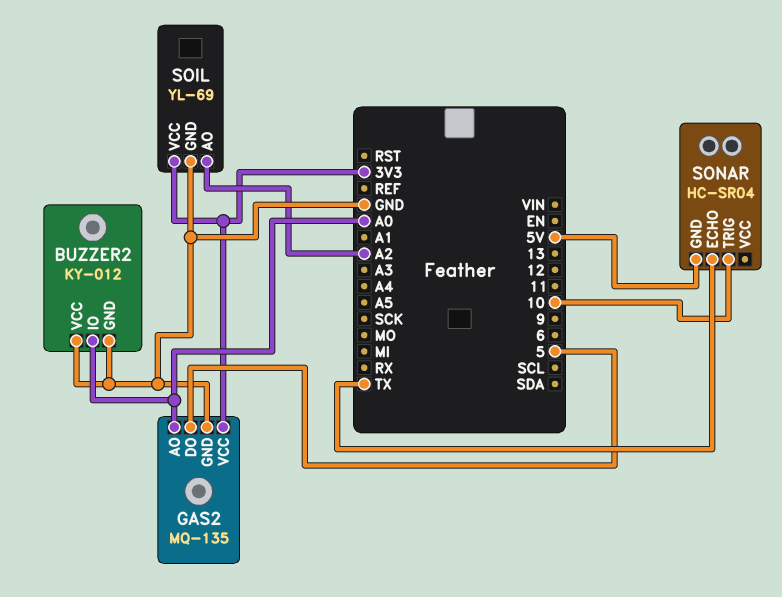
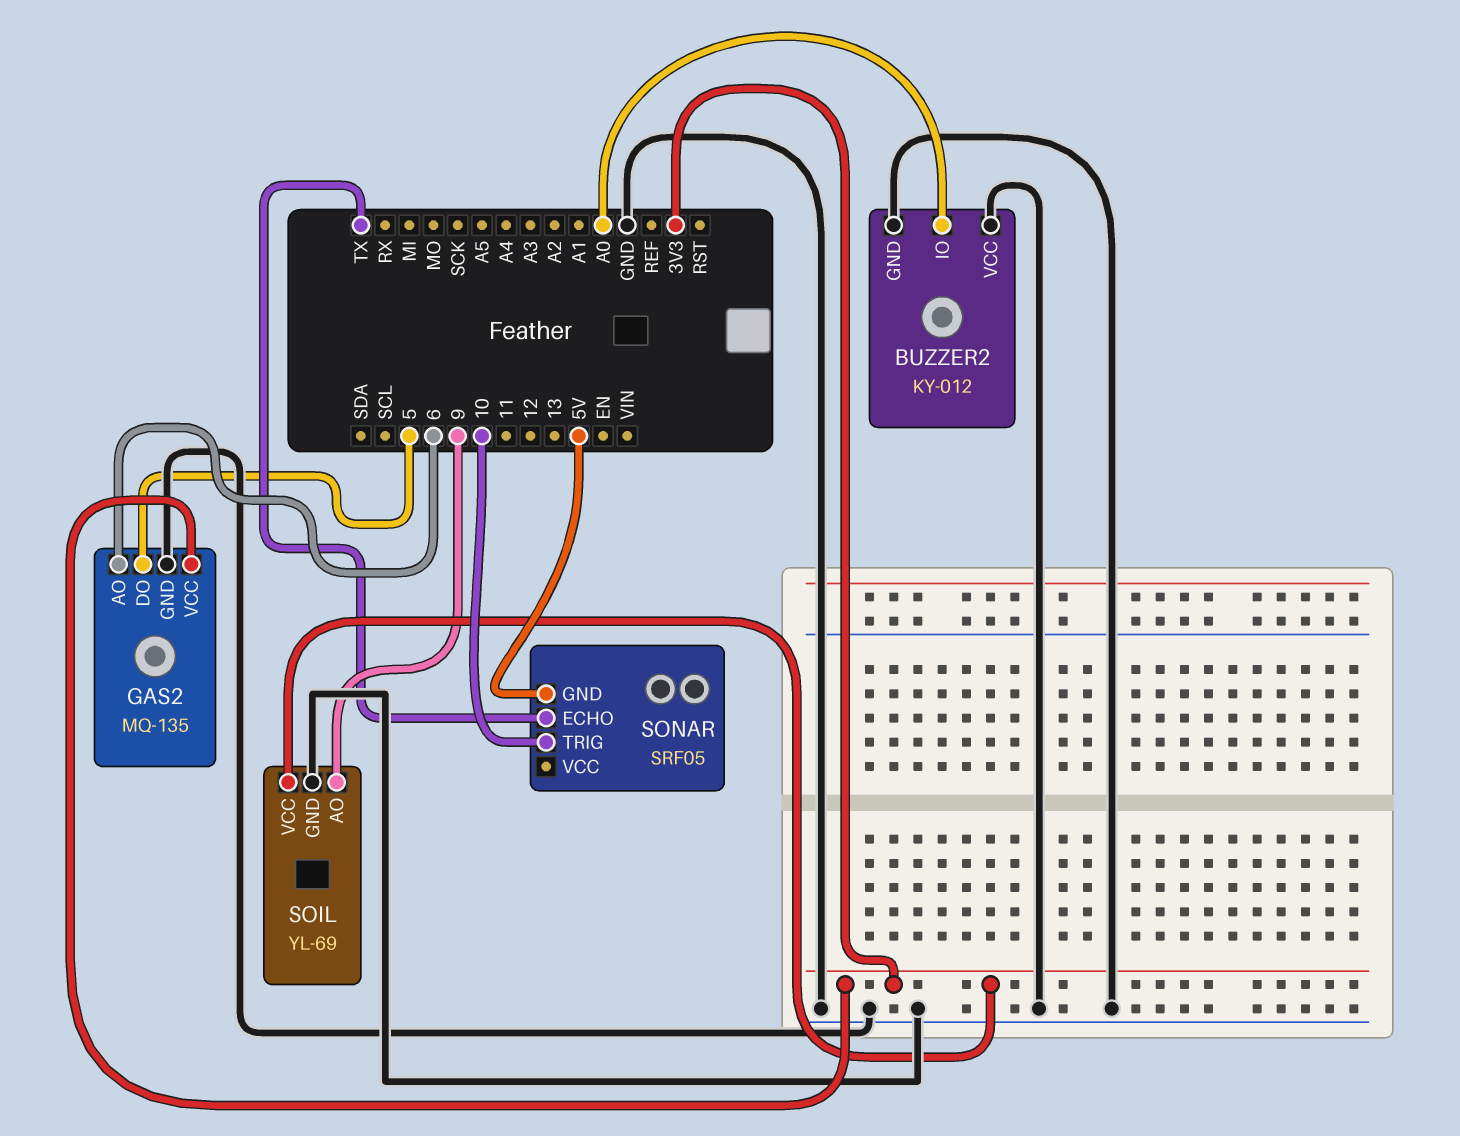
GAS2 pin AO: A0 -> 6
SOIL pin AO: A2 -> 9
SONAR: HC-SR04 -> SRF05

